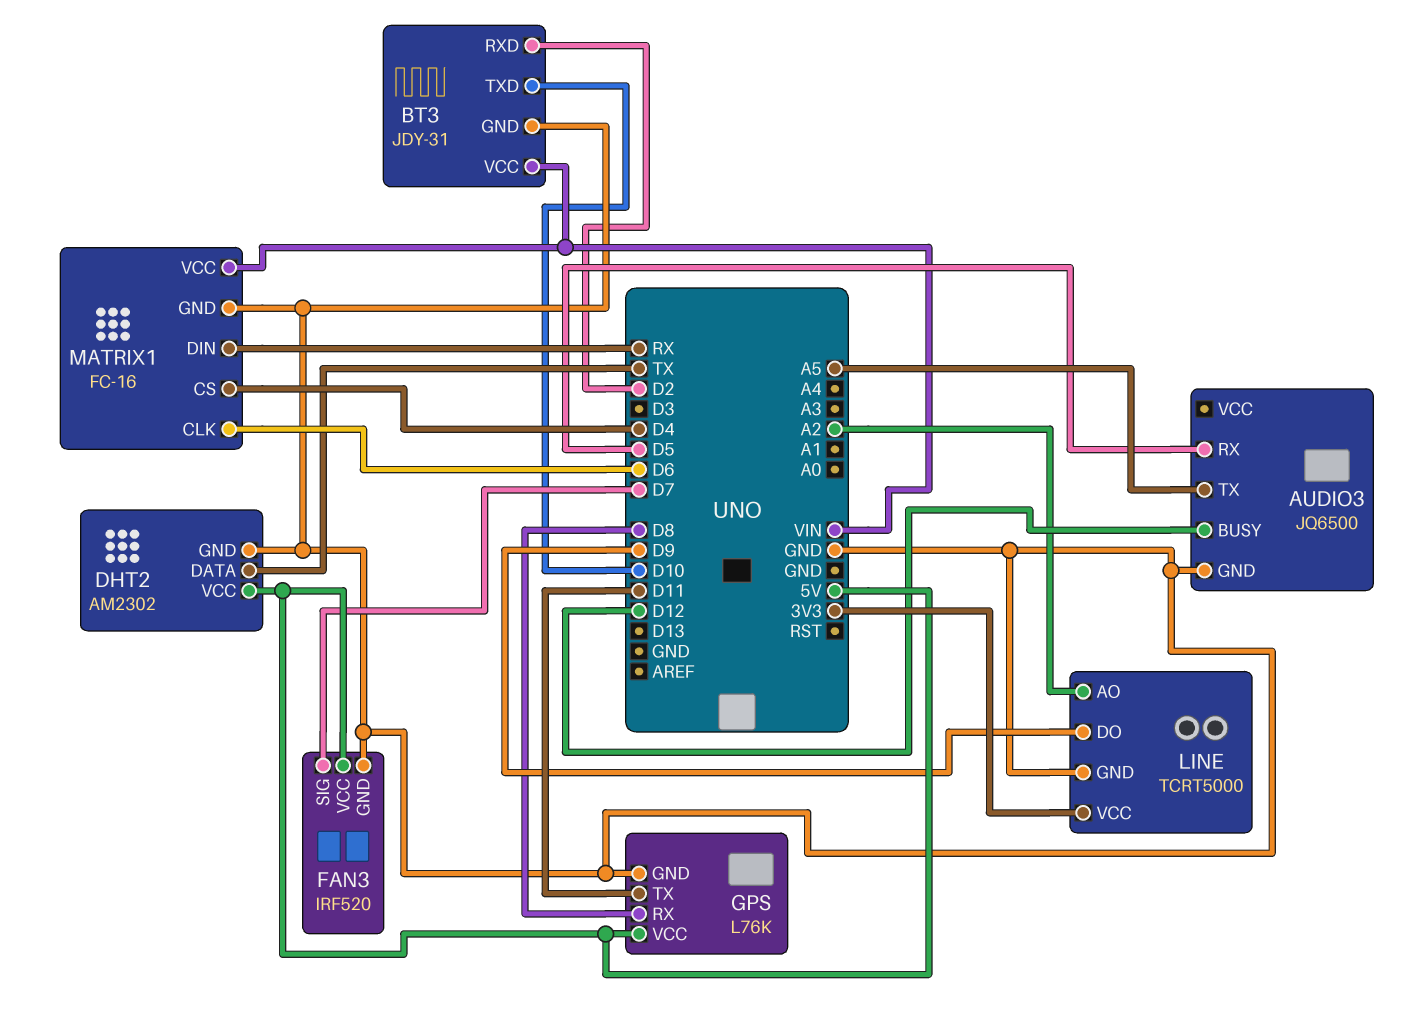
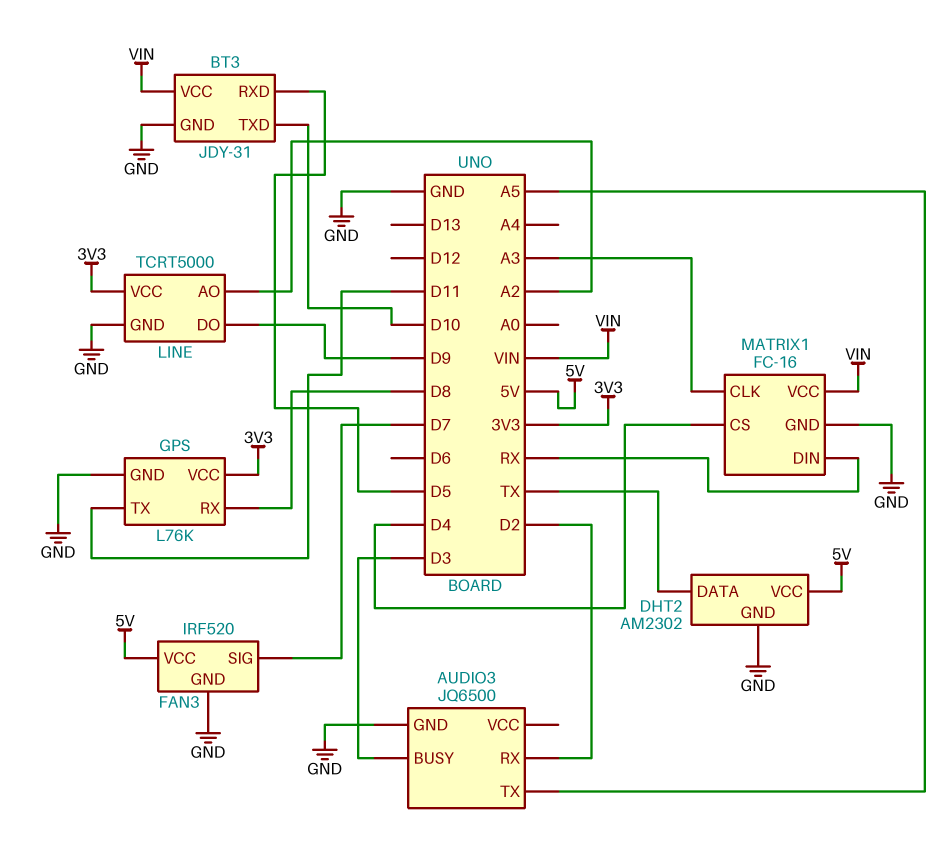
AUDIO3 pin BUSY: D12 -> D3
AUDIO3 pin RX: D5 -> D2
BT3 pin RXD: D2 -> D5
GPS pin VCC: 5V -> 3V3
MATRIX1 pin CLK: D6 -> A3

